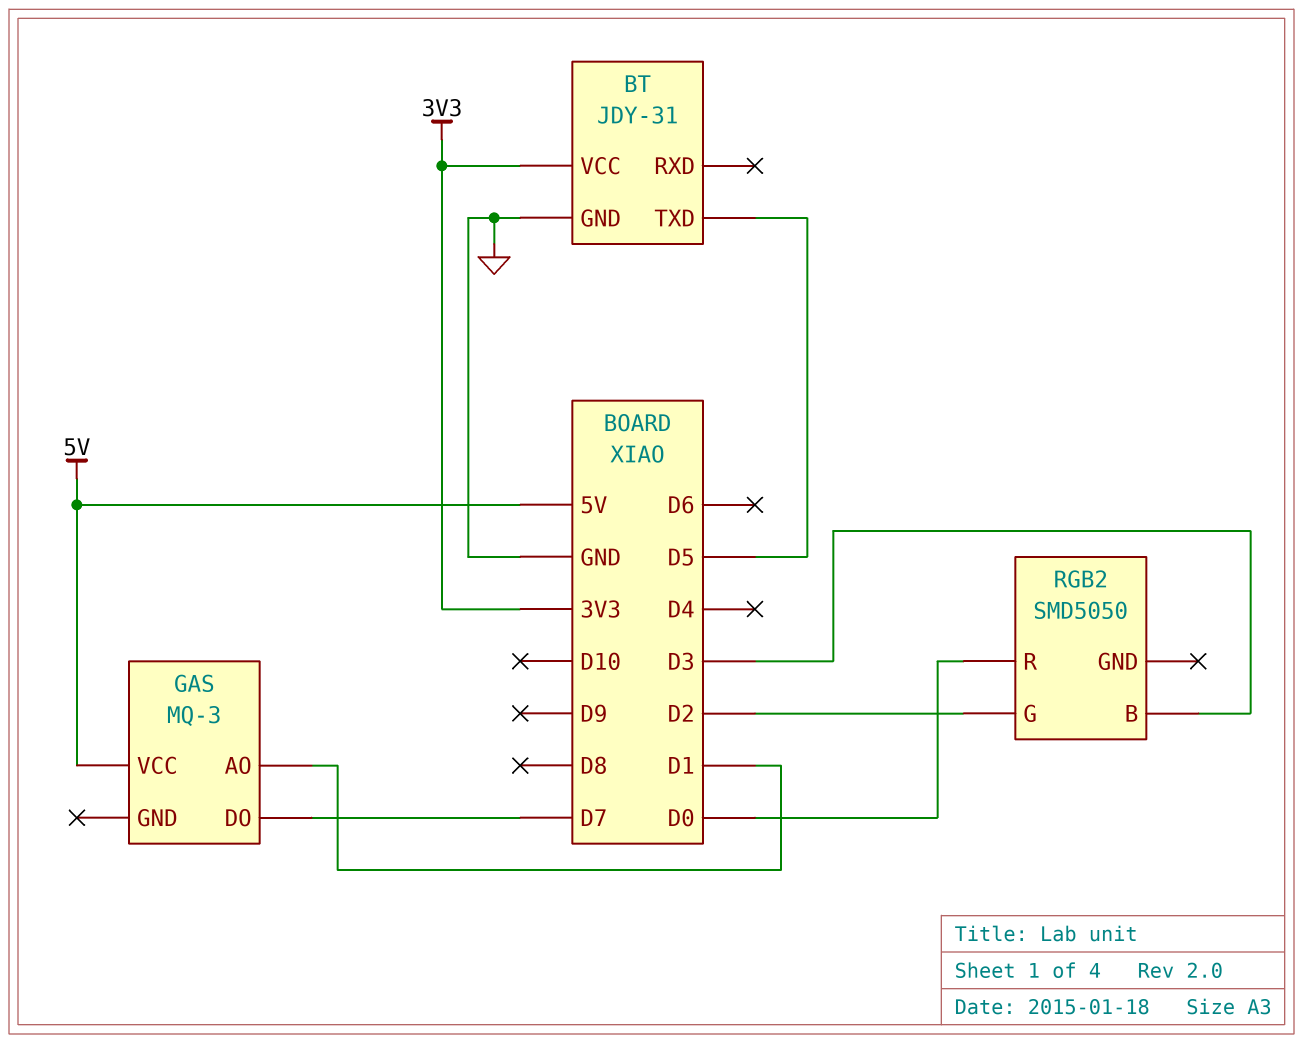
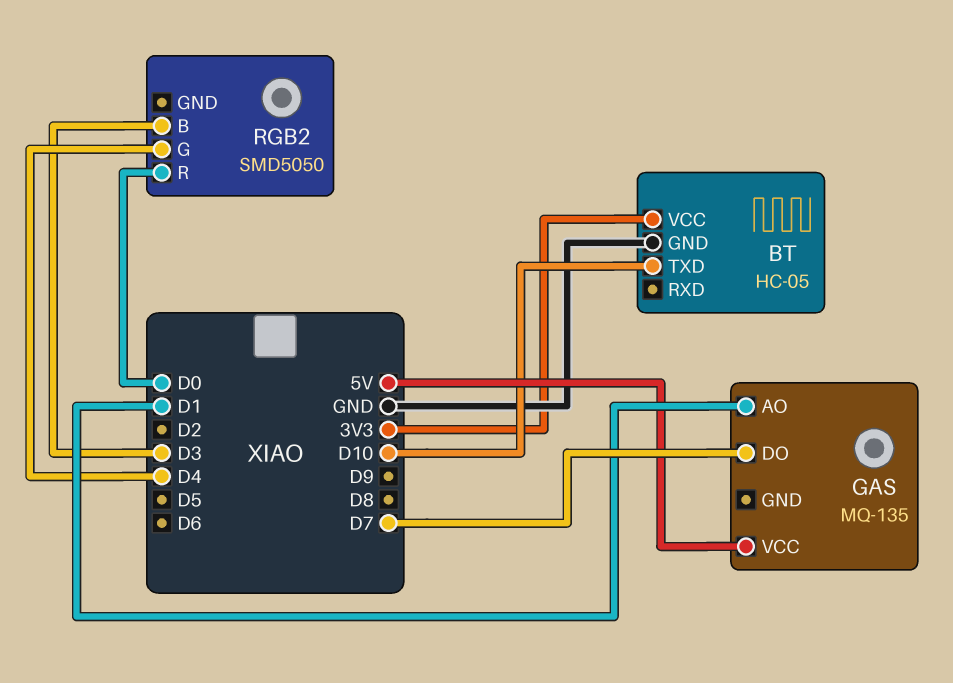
BT: JDY-31 -> HC-05
BT pin TXD: D5 -> D10
GAS: MQ-3 -> MQ-135
RGB2 pin G: D2 -> D4

